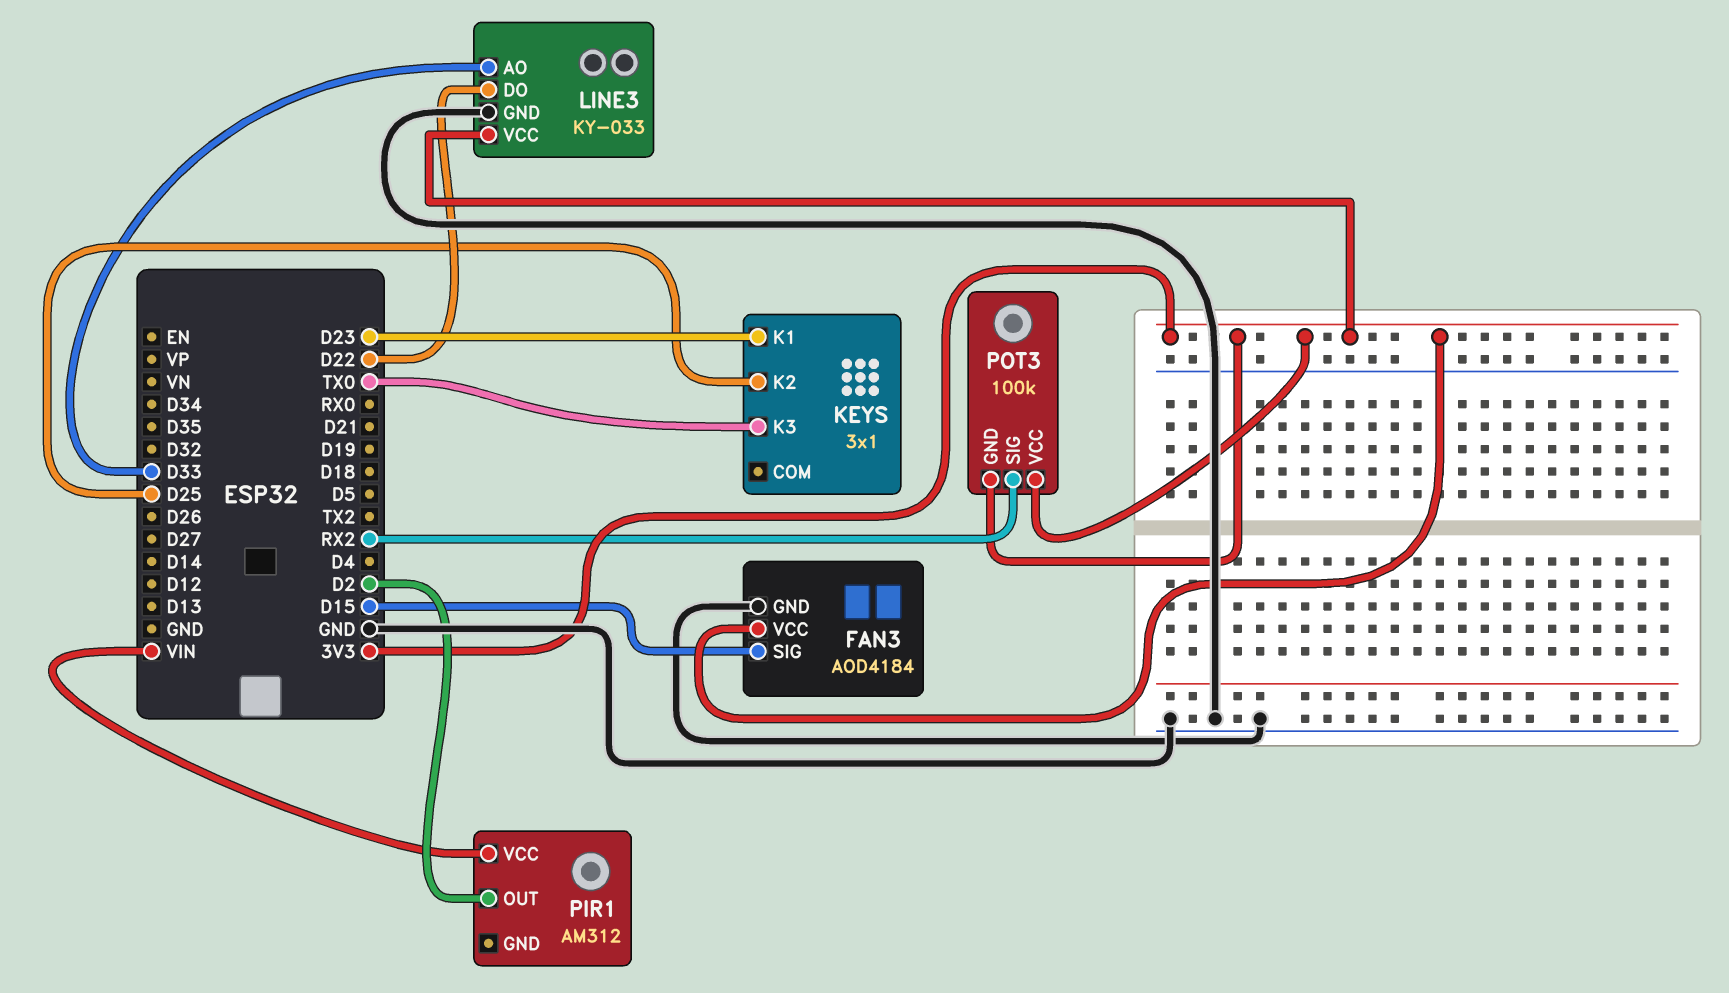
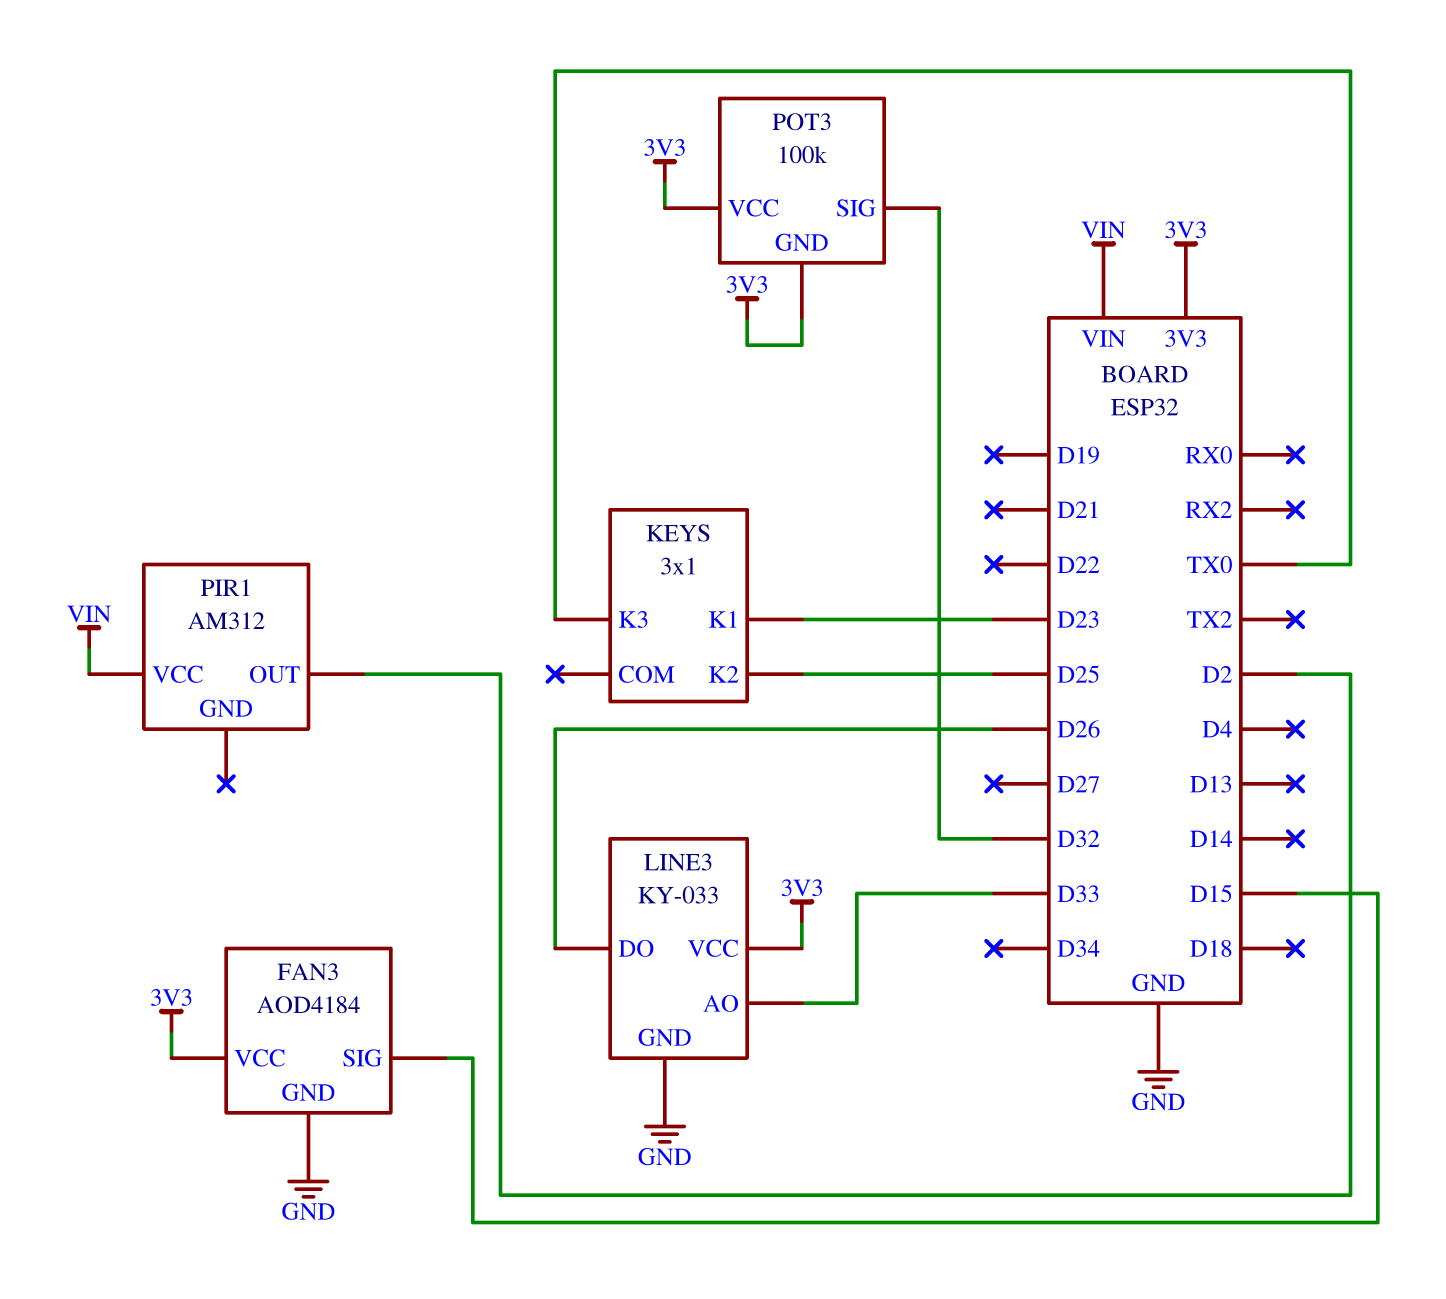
LINE3 pin DO: D22 -> D26
POT3 pin SIG: RX2 -> D32

